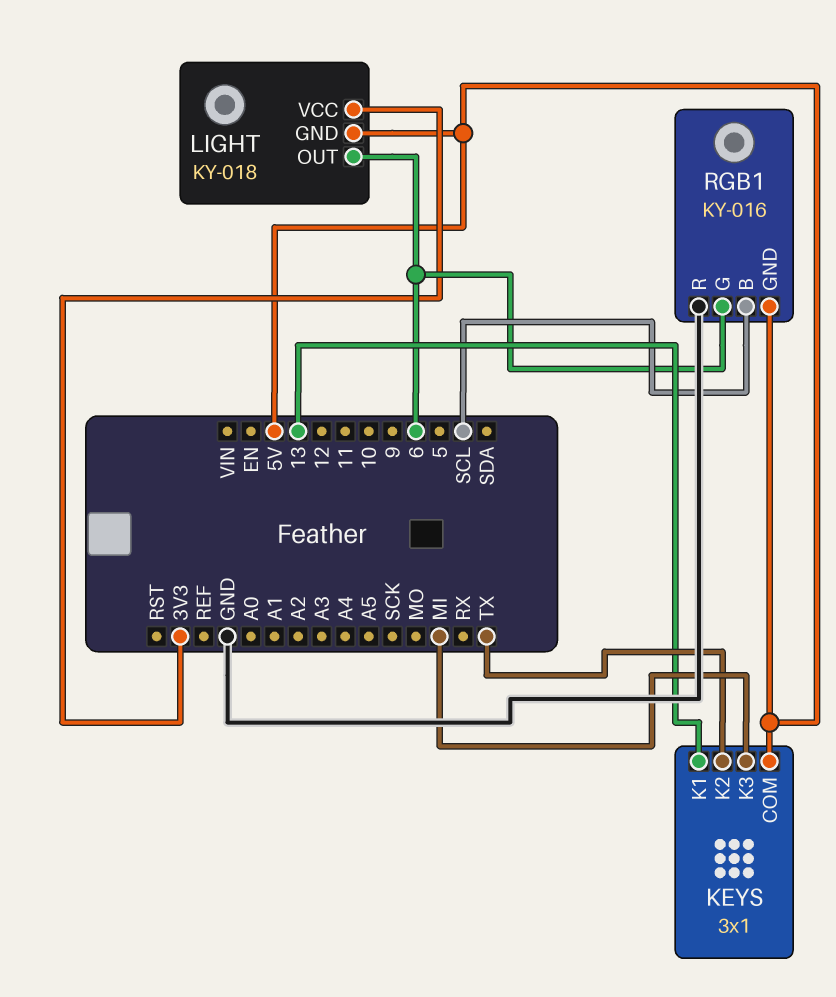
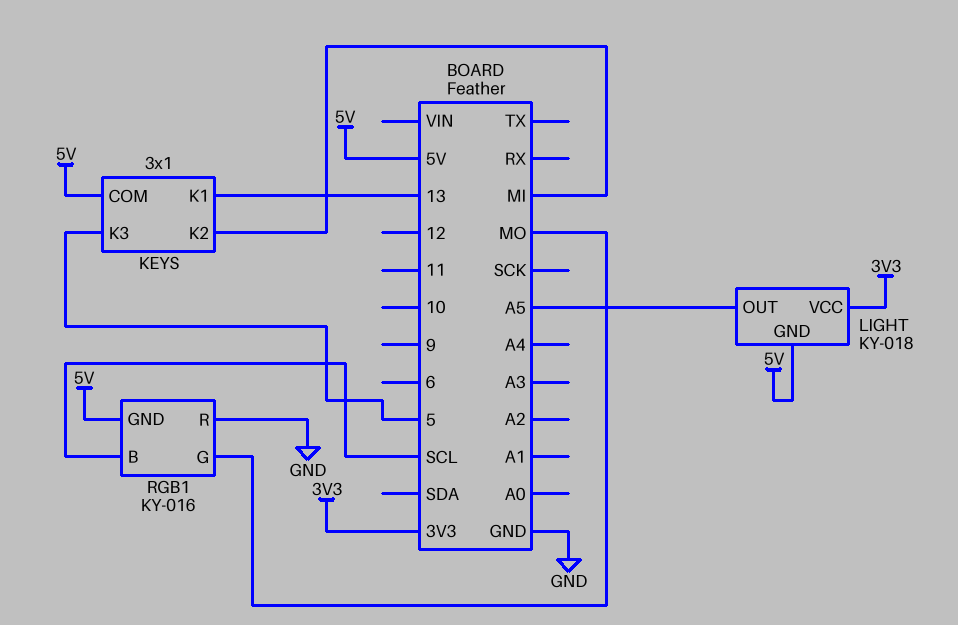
KEYS pin K2: TX -> MI
KEYS pin K3: MI -> 5
LIGHT pin OUT: 6 -> A5
RGB1 pin G: 6 -> MO

